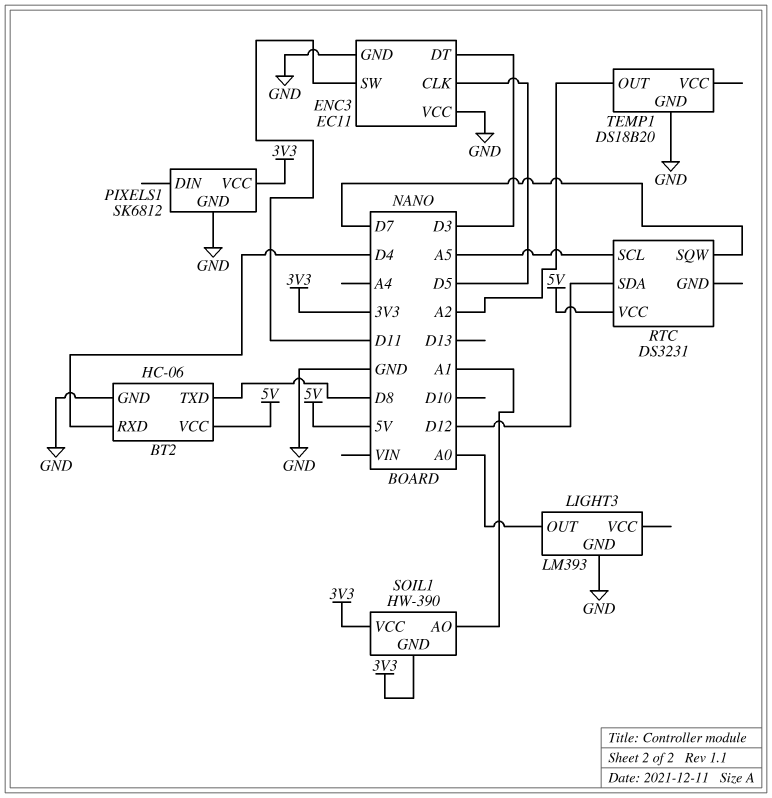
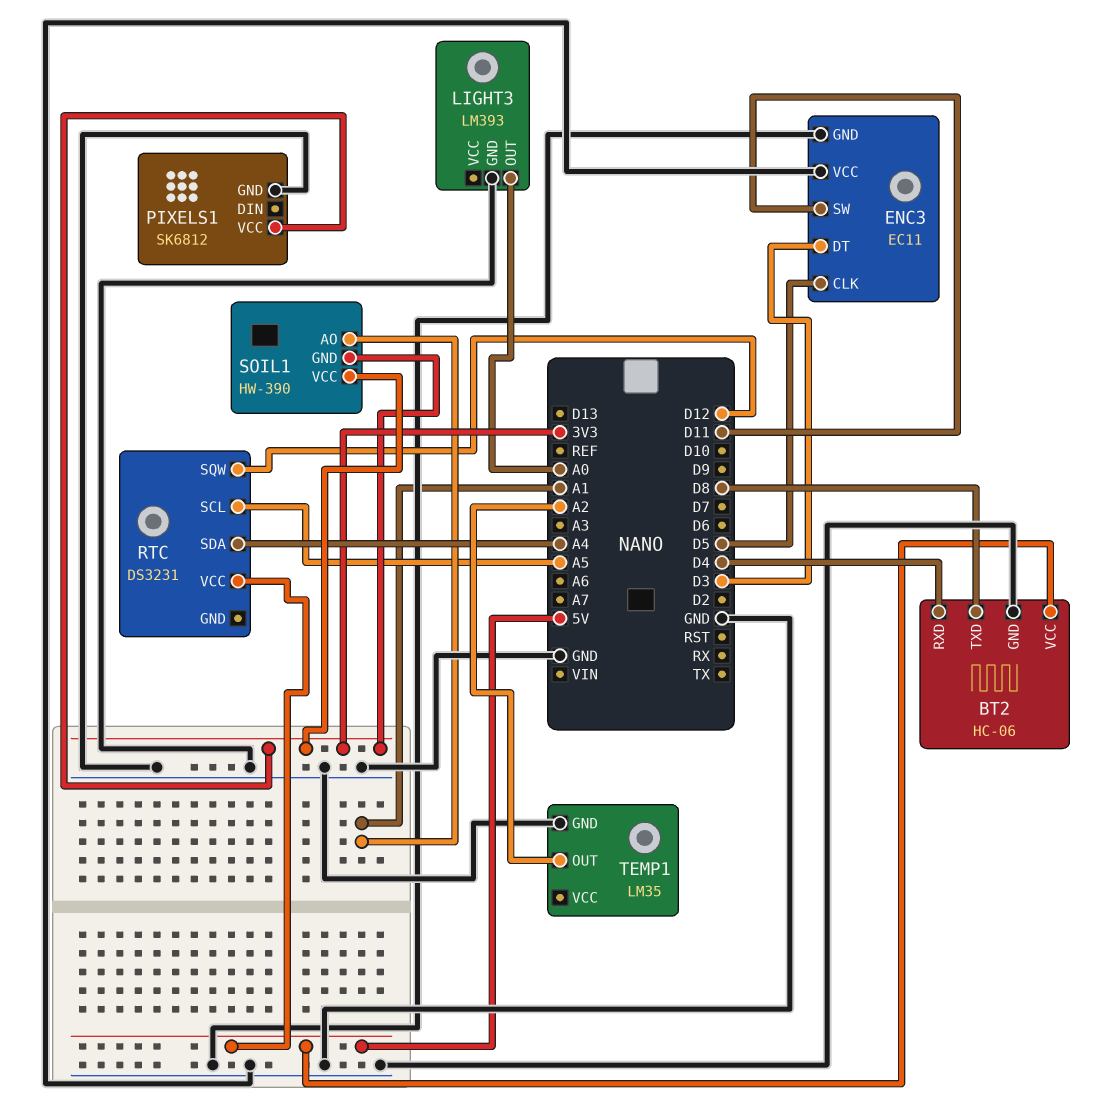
RTC pin SDA: D12 -> A4
RTC pin SQW: D7 -> D12
TEMP1: DS18B20 -> LM35

